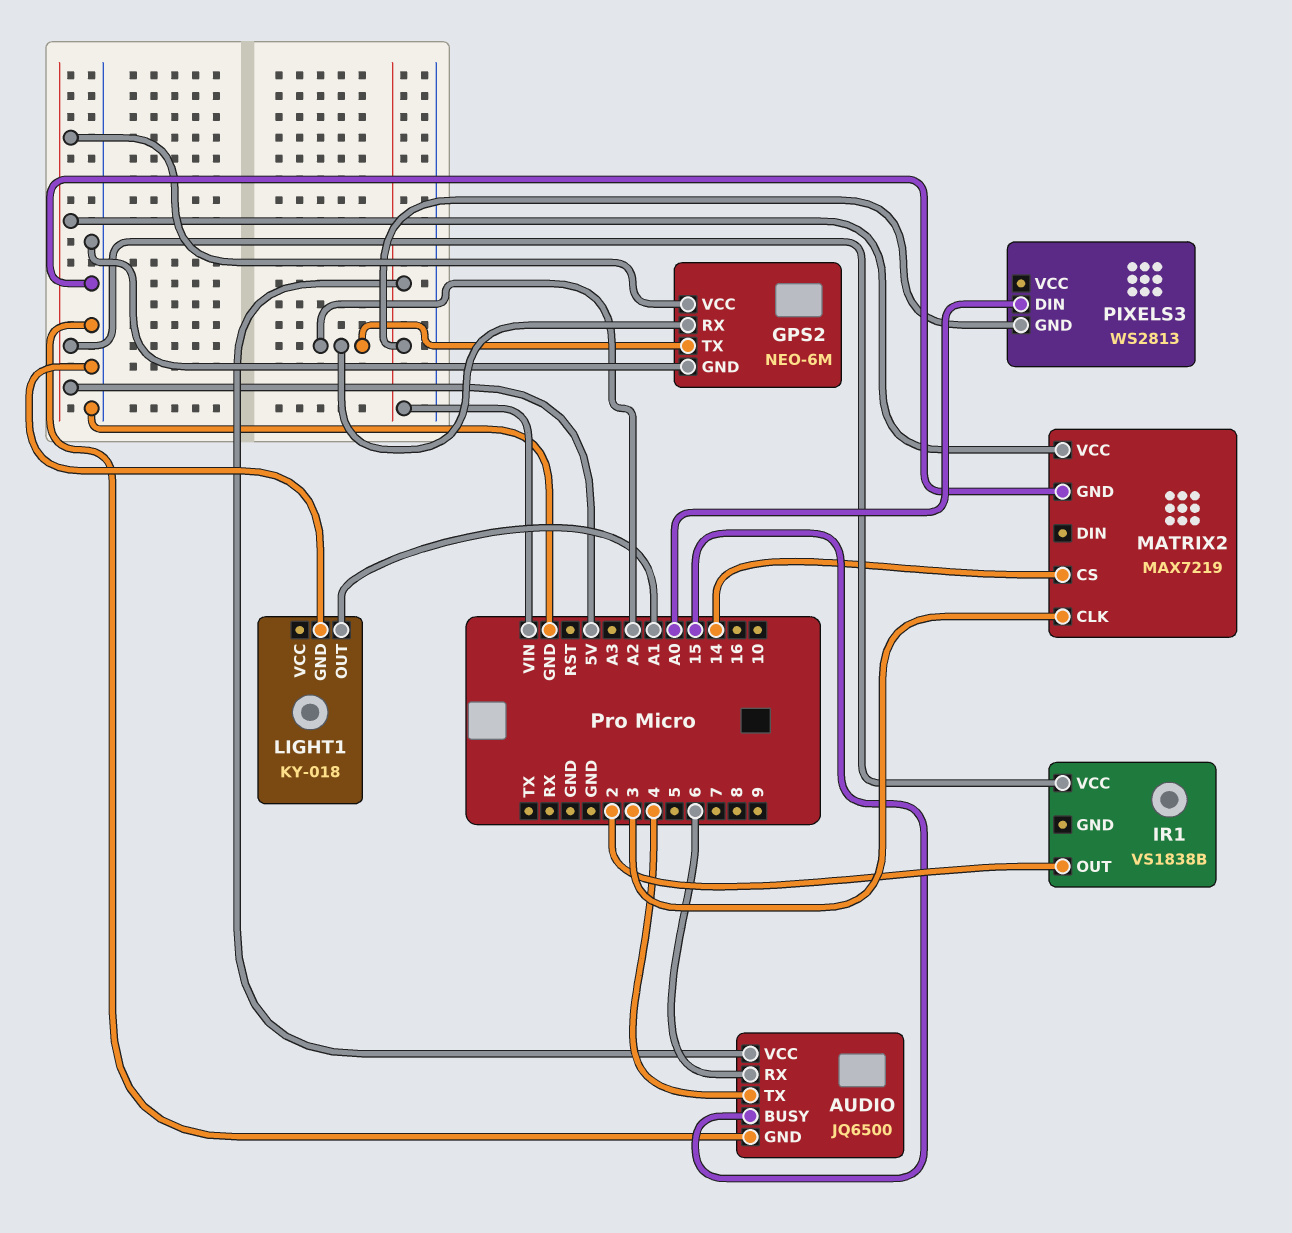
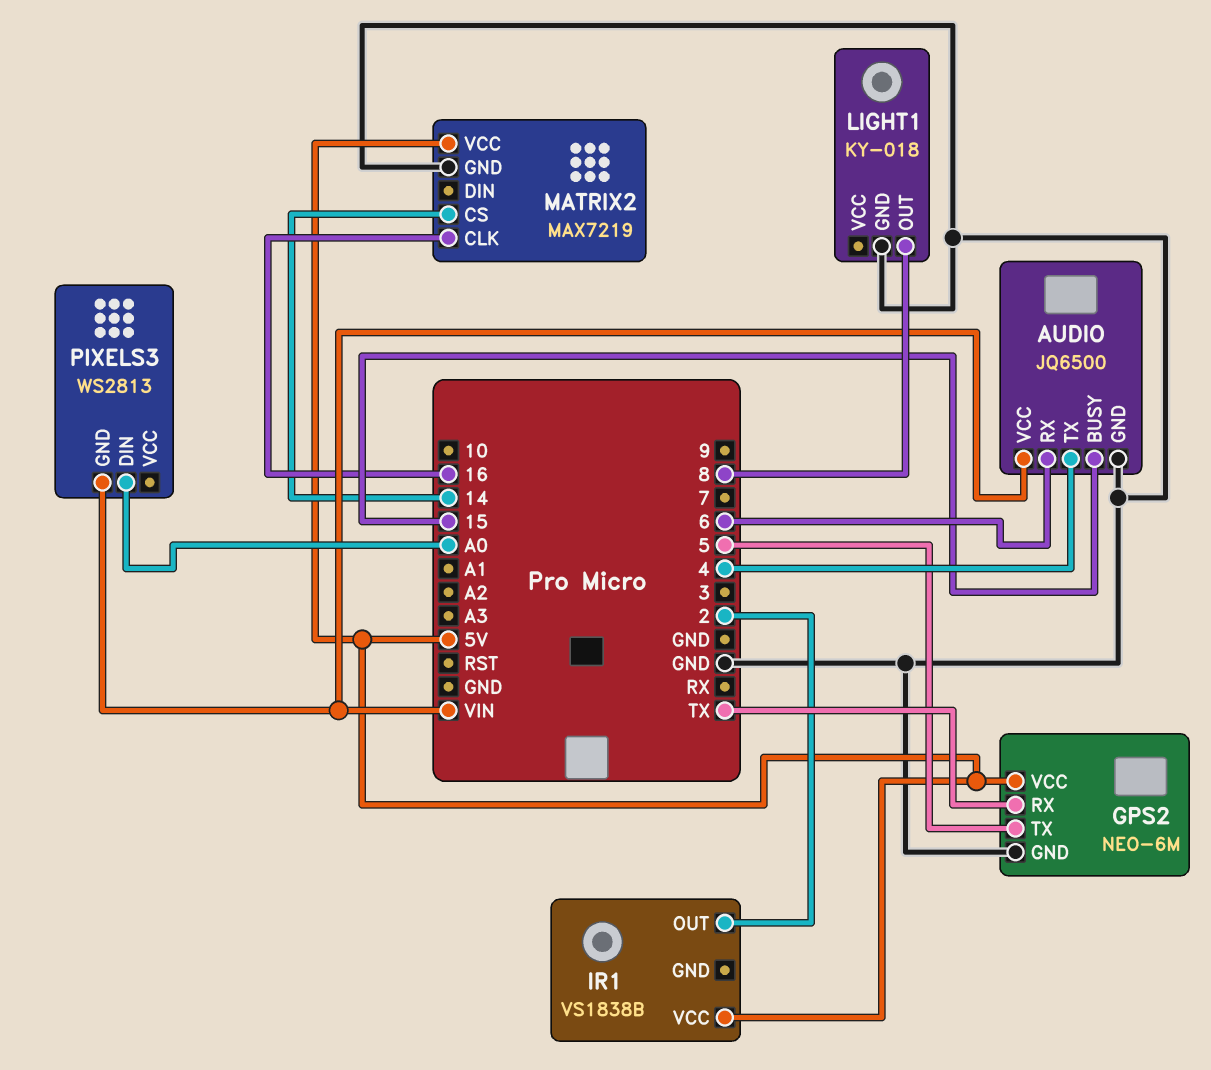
GPS2 pin RX: A2 -> TX
GPS2 pin TX: A2 -> 5
LIGHT1 pin OUT: A1 -> 8
MATRIX2 pin CLK: 3 -> 16

